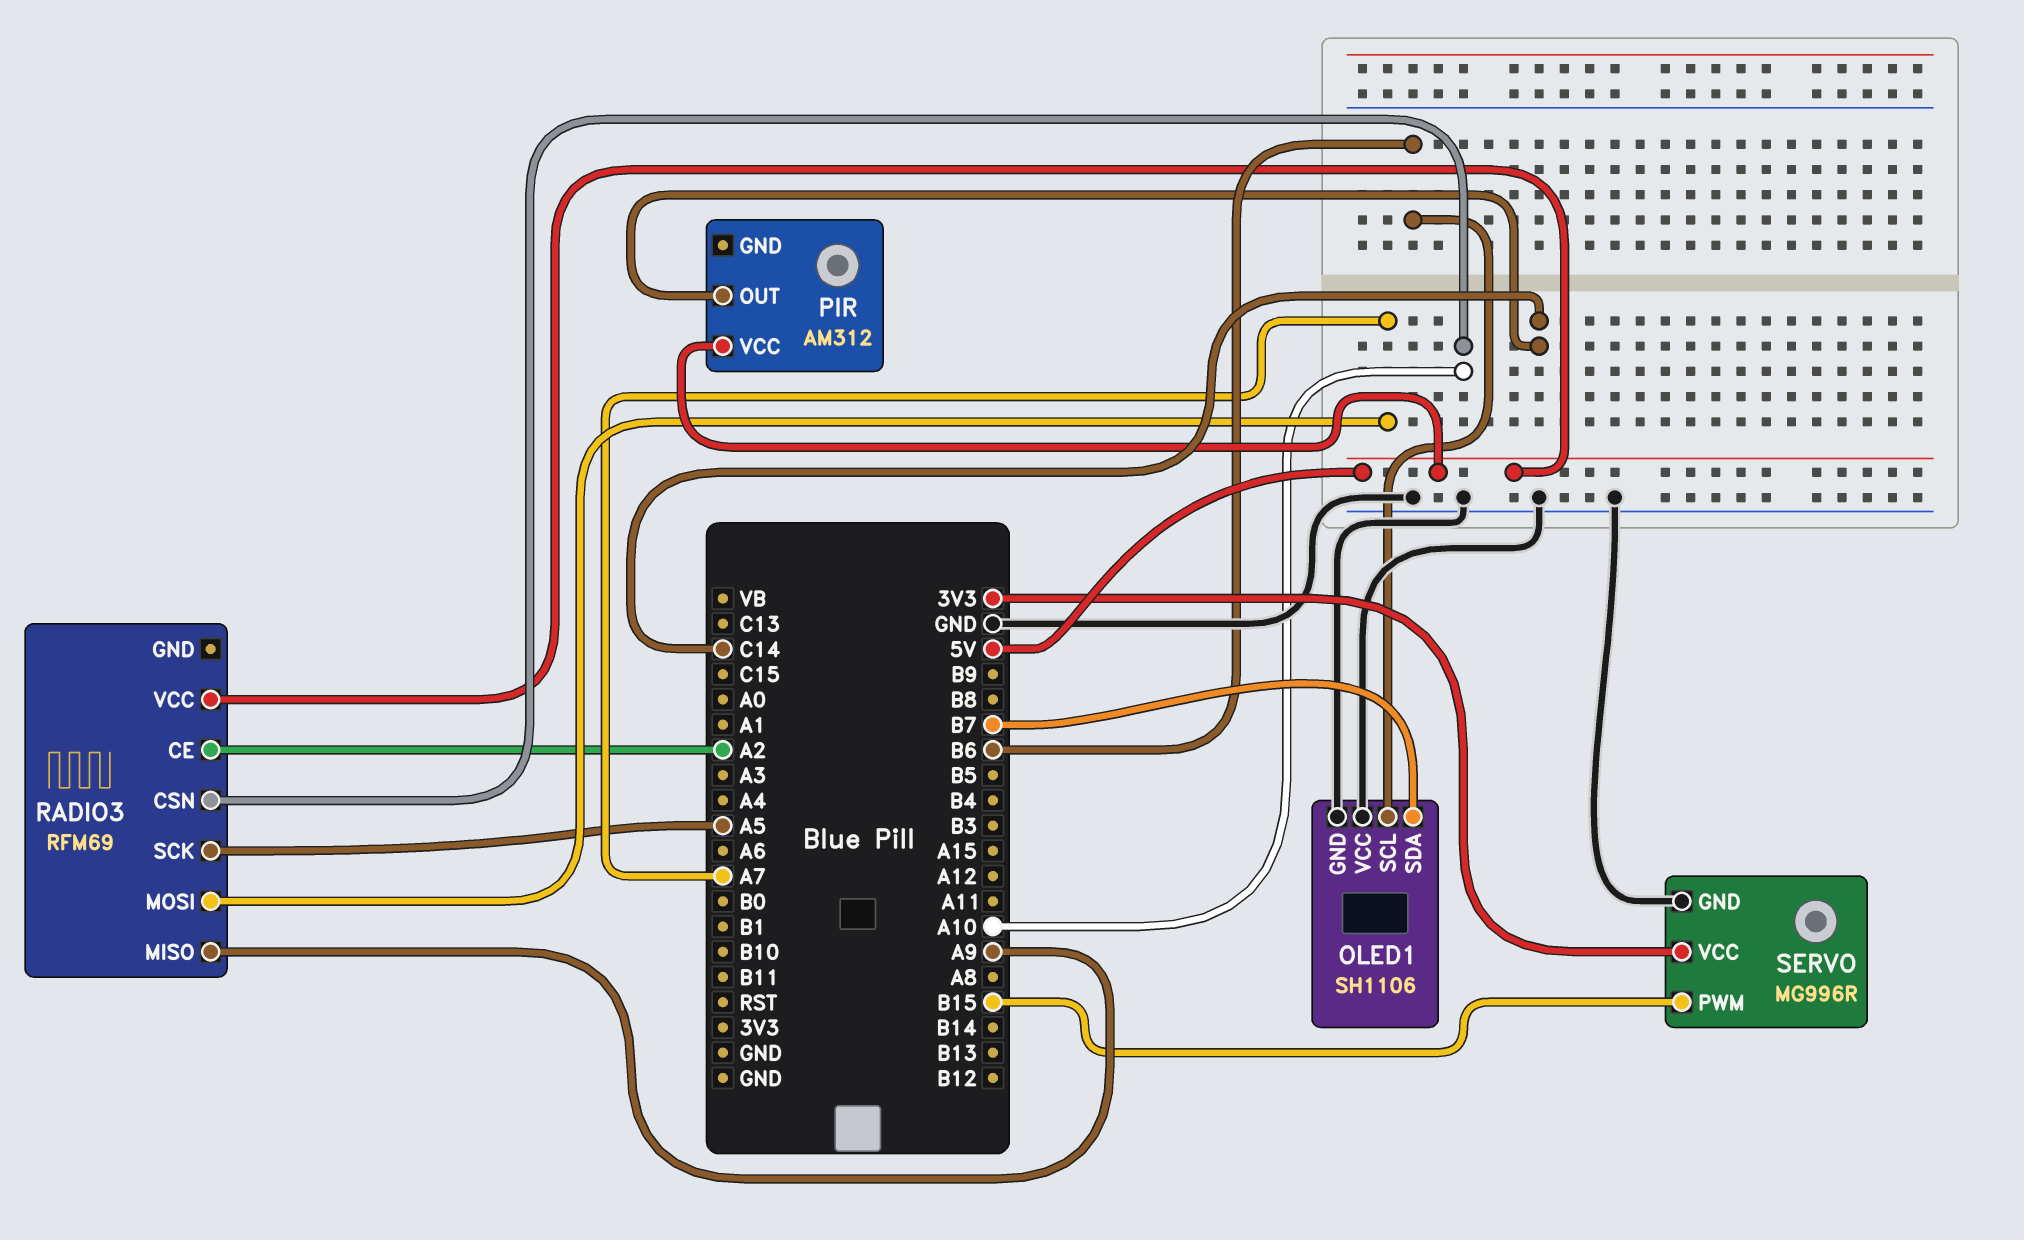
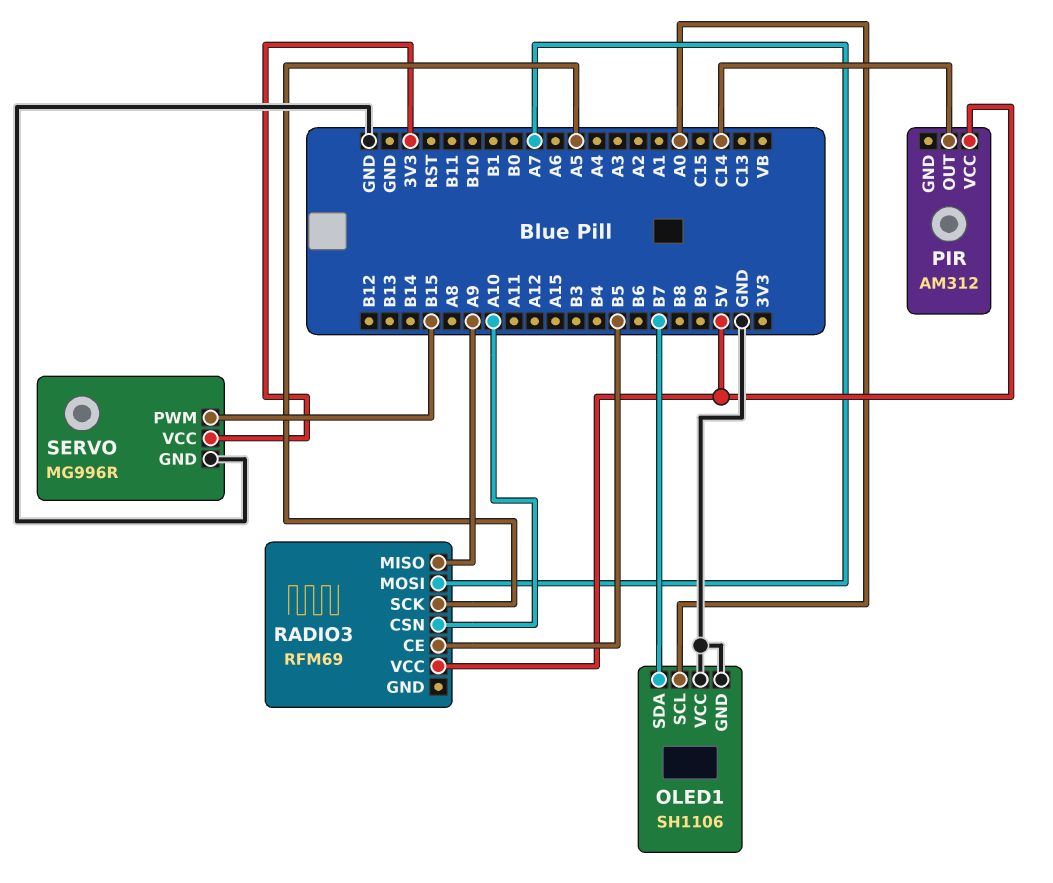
OLED1 pin SCL: B6 -> A0
RADIO3 pin CE: A2 -> B5

